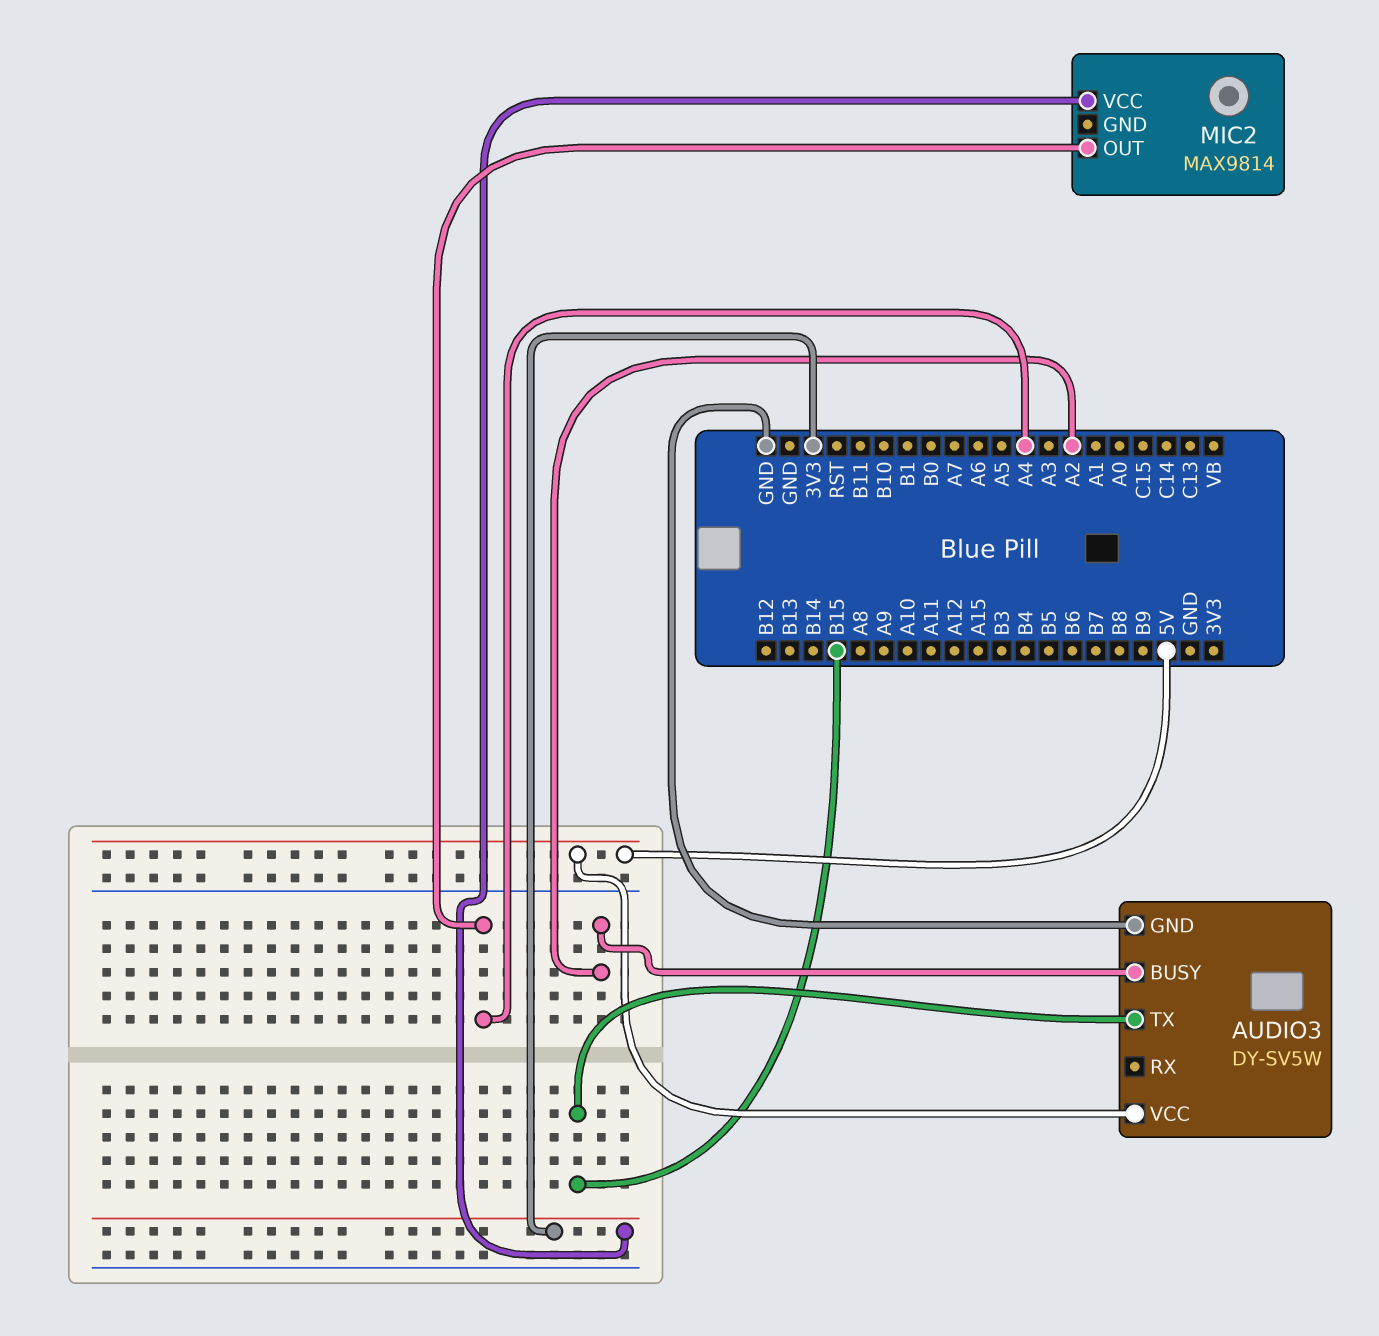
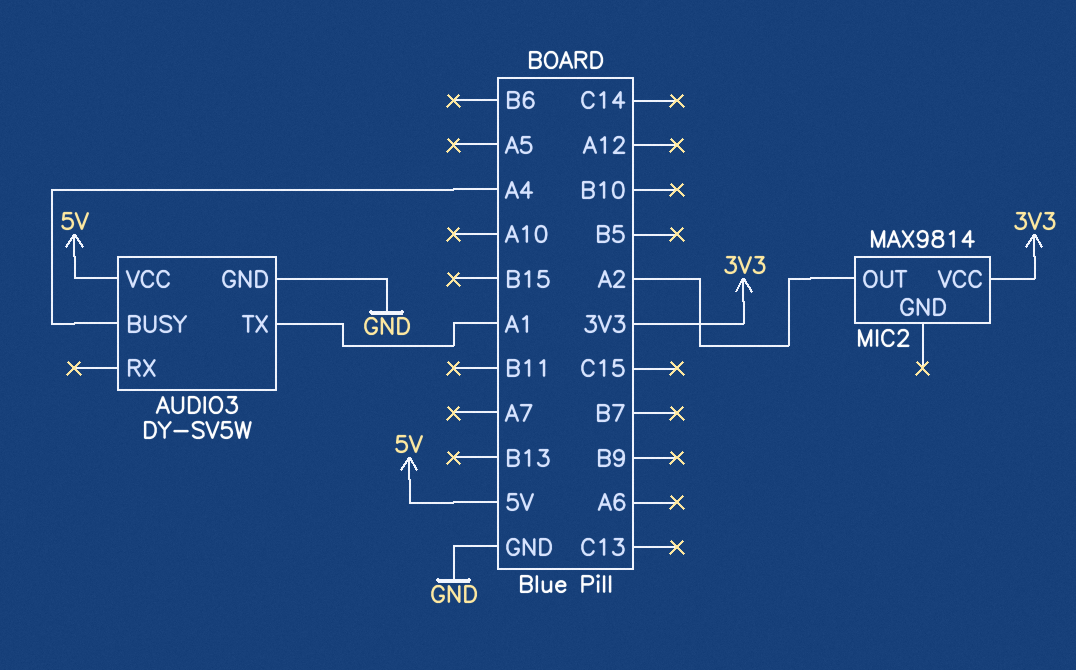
AUDIO3 pin BUSY: A2 -> A4
AUDIO3 pin TX: B15 -> A1
MIC2 pin OUT: A4 -> A2

